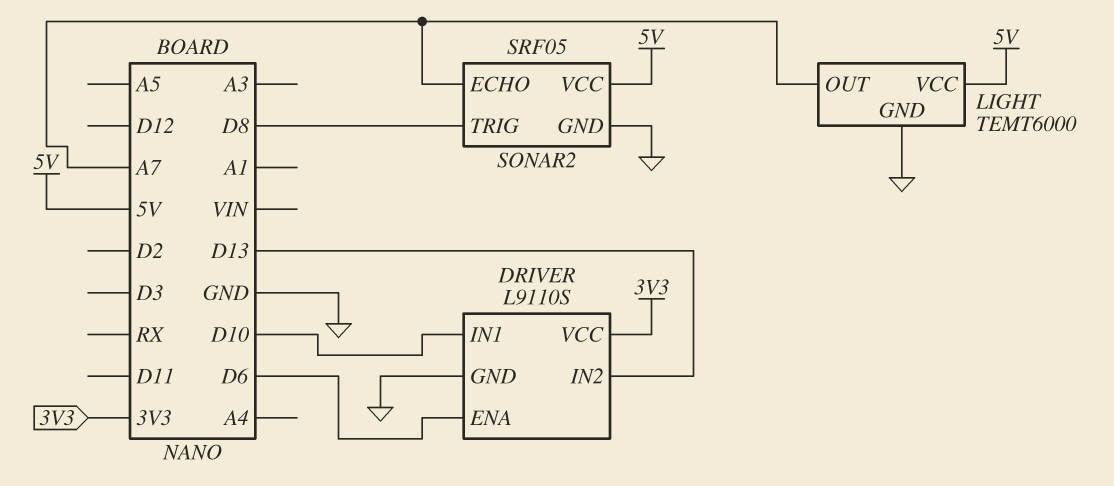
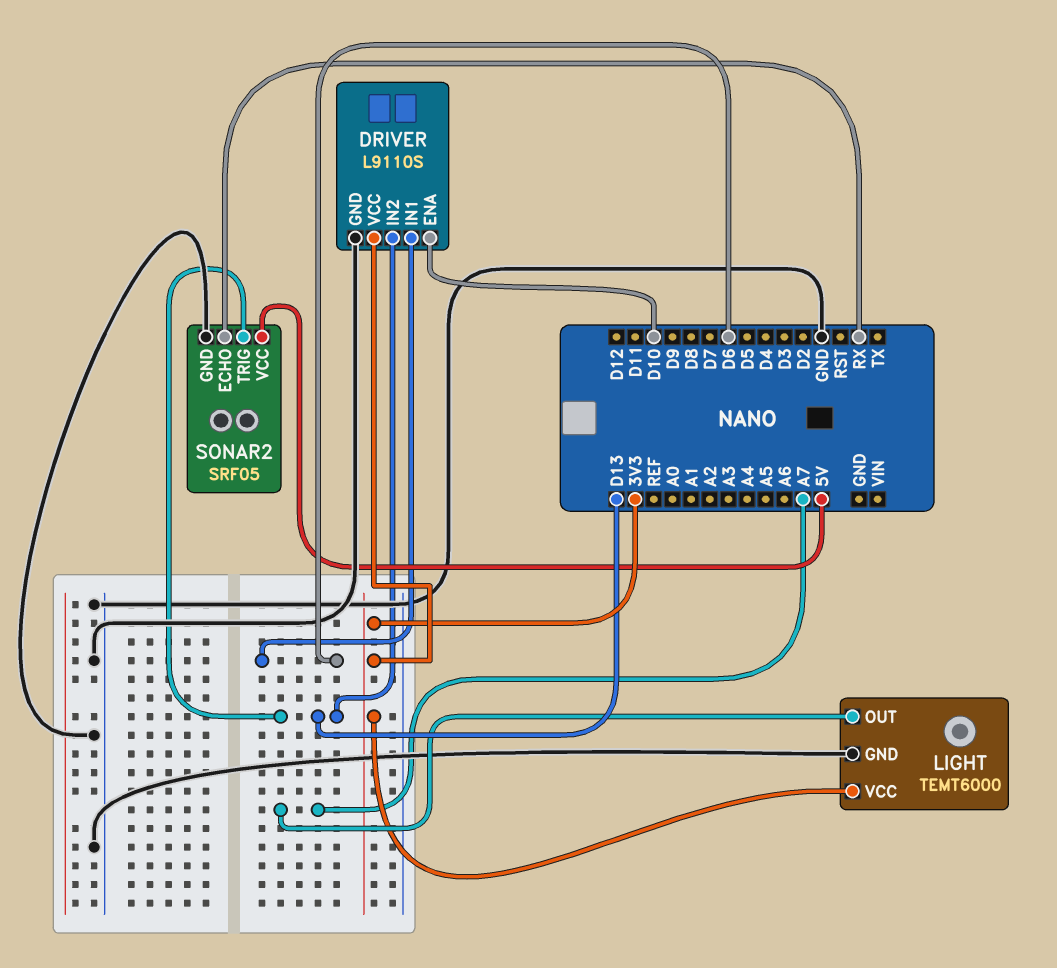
DRIVER pin ENA: D6 -> D10
DRIVER pin IN1: D10 -> D6
LIGHT pin VCC: 5V -> 3V3
SONAR2 pin ECHO: A7 -> RX
SONAR2 pin TRIG: D8 -> D13

